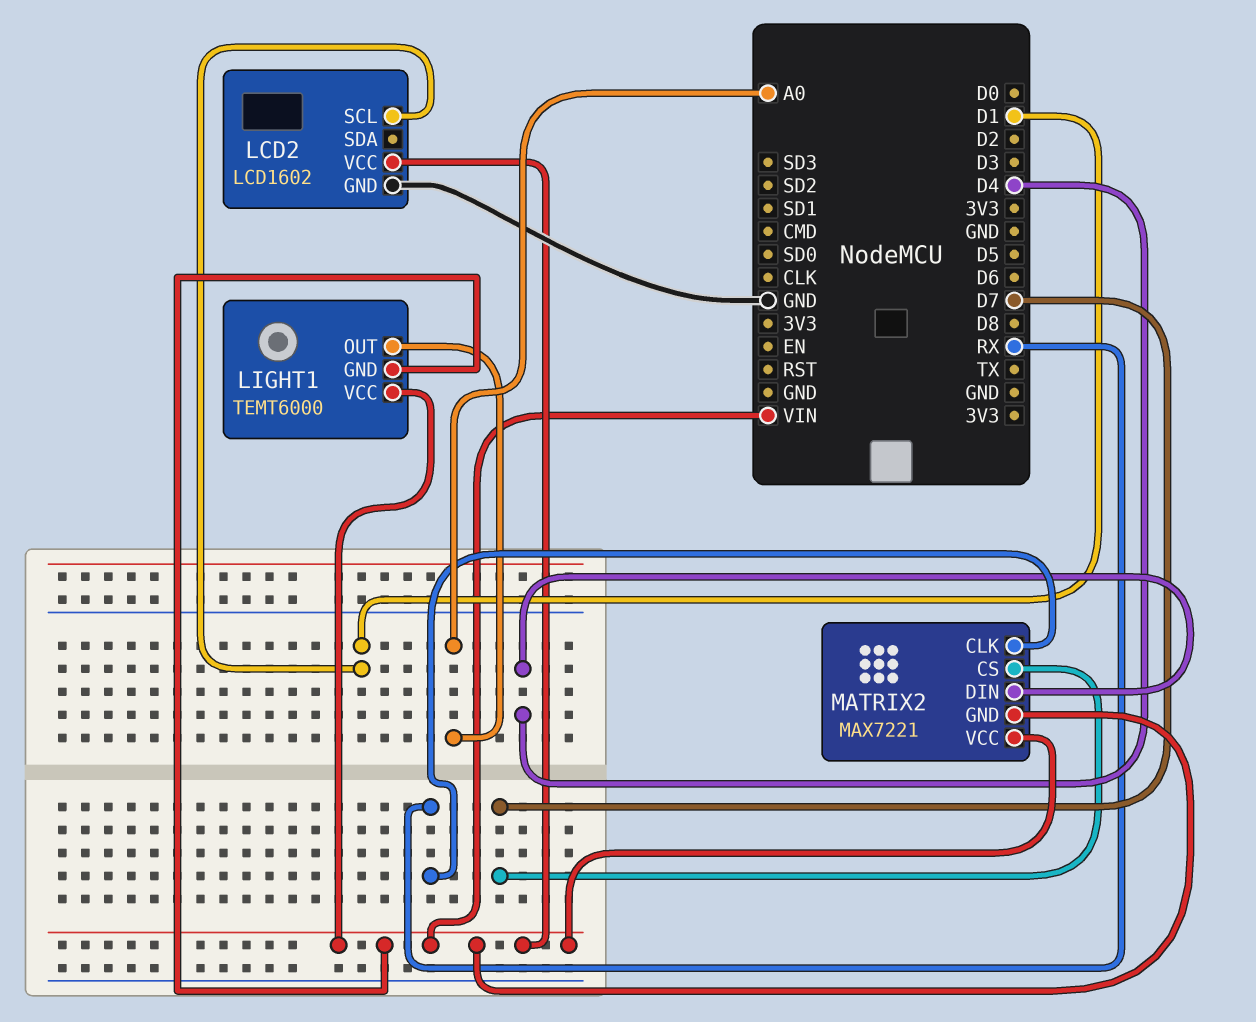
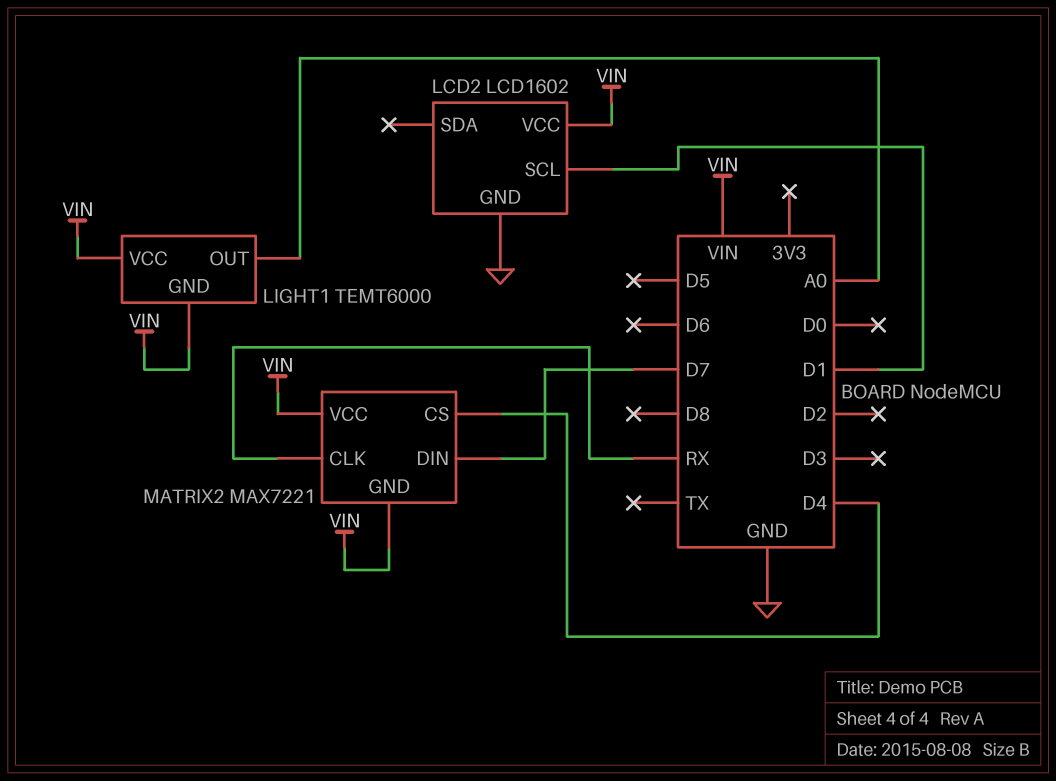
MATRIX2 pin CS: D7 -> D4
MATRIX2 pin DIN: D4 -> D7

